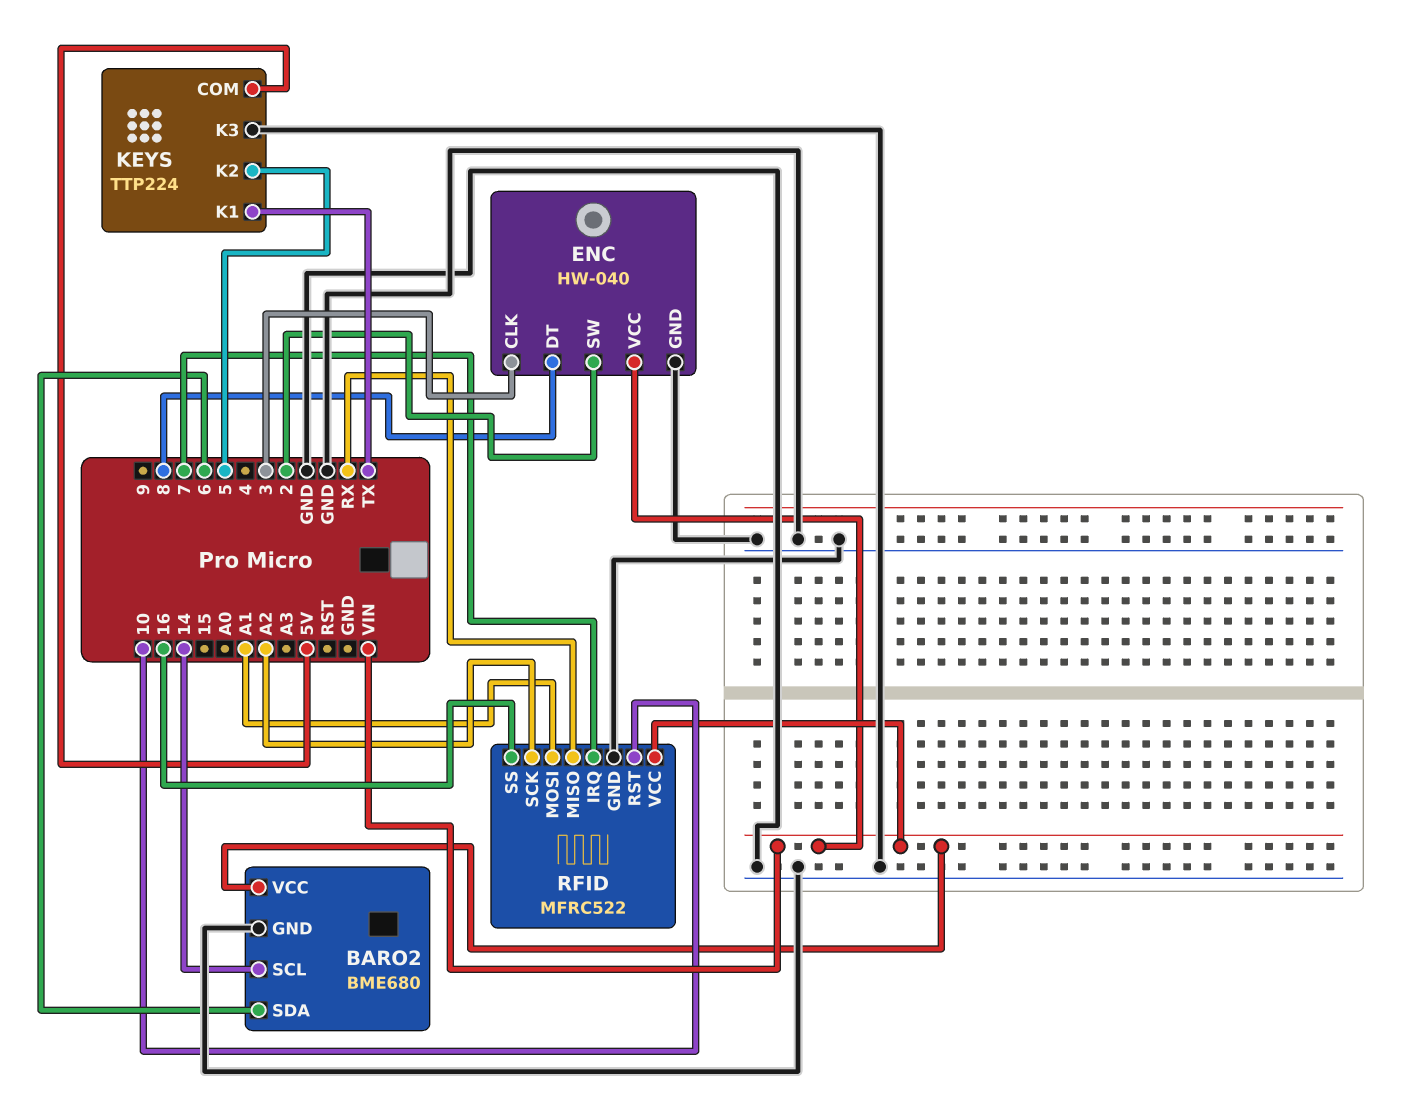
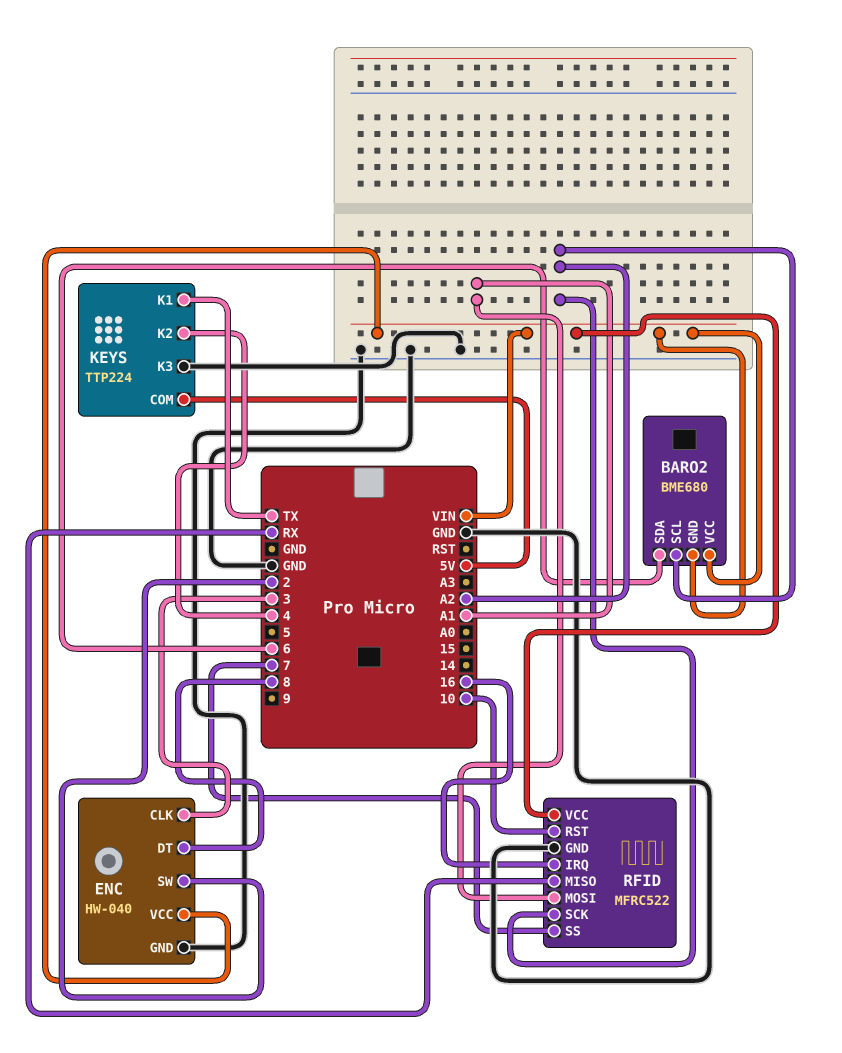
BARO2 pin GND: GND -> VIN
BARO2 pin SCL: 14 -> A2
KEYS pin K2: 5 -> 4
RFID pin IRQ: 7 -> 16
RFID pin SS: 16 -> 7

